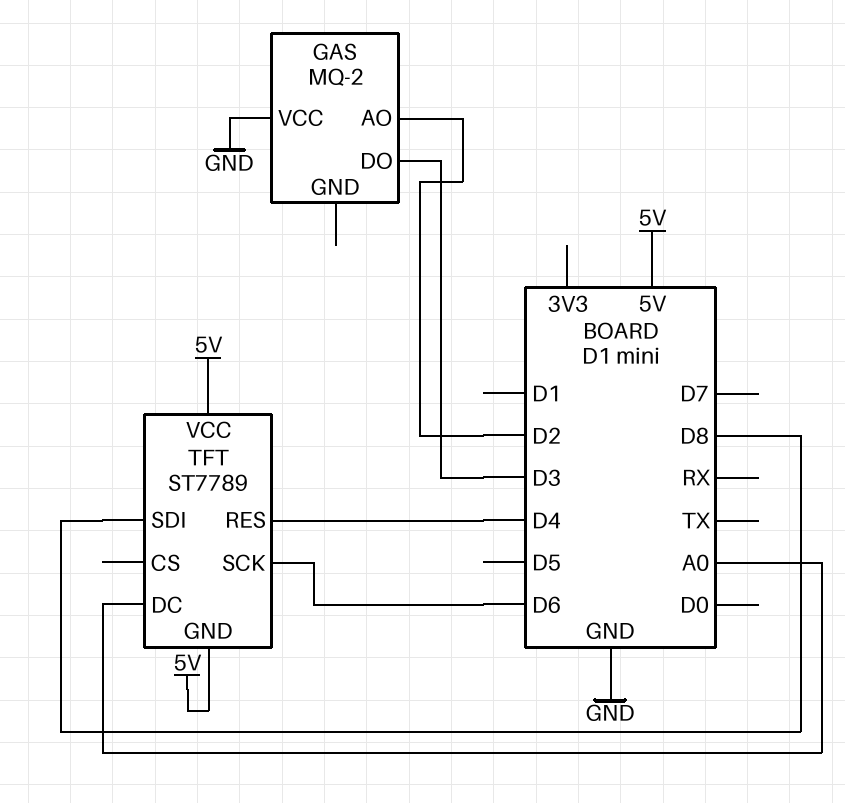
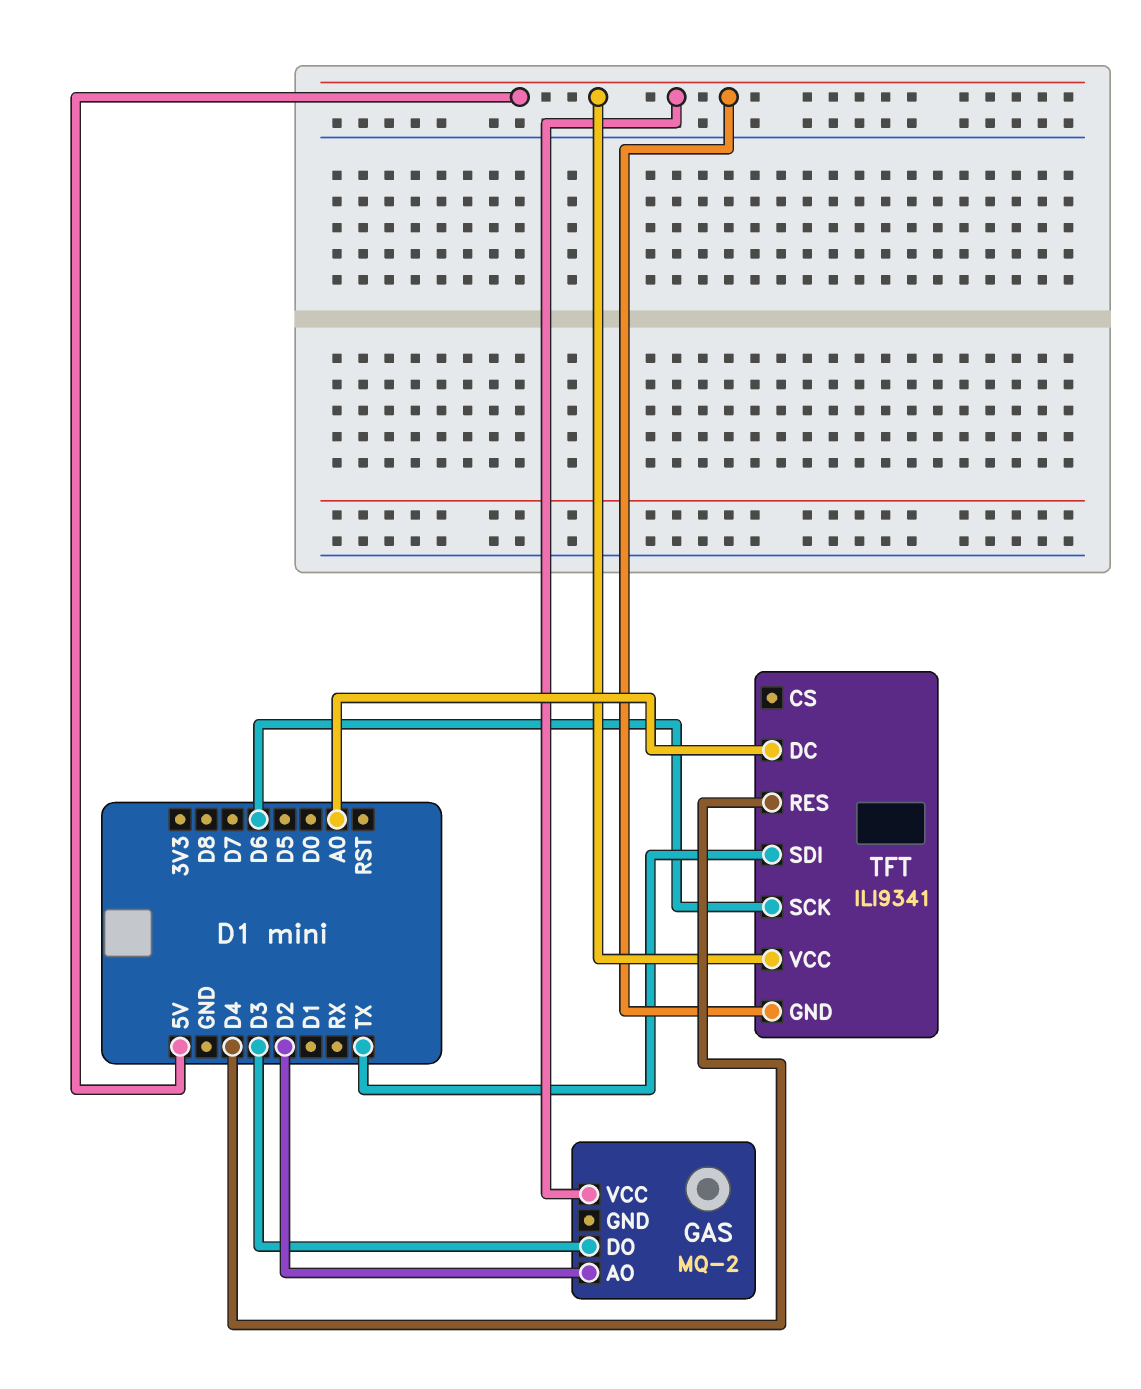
GAS pin VCC: GND -> 5V
TFT: ST7789 -> ILI9341
TFT pin SDI: D8 -> TX

